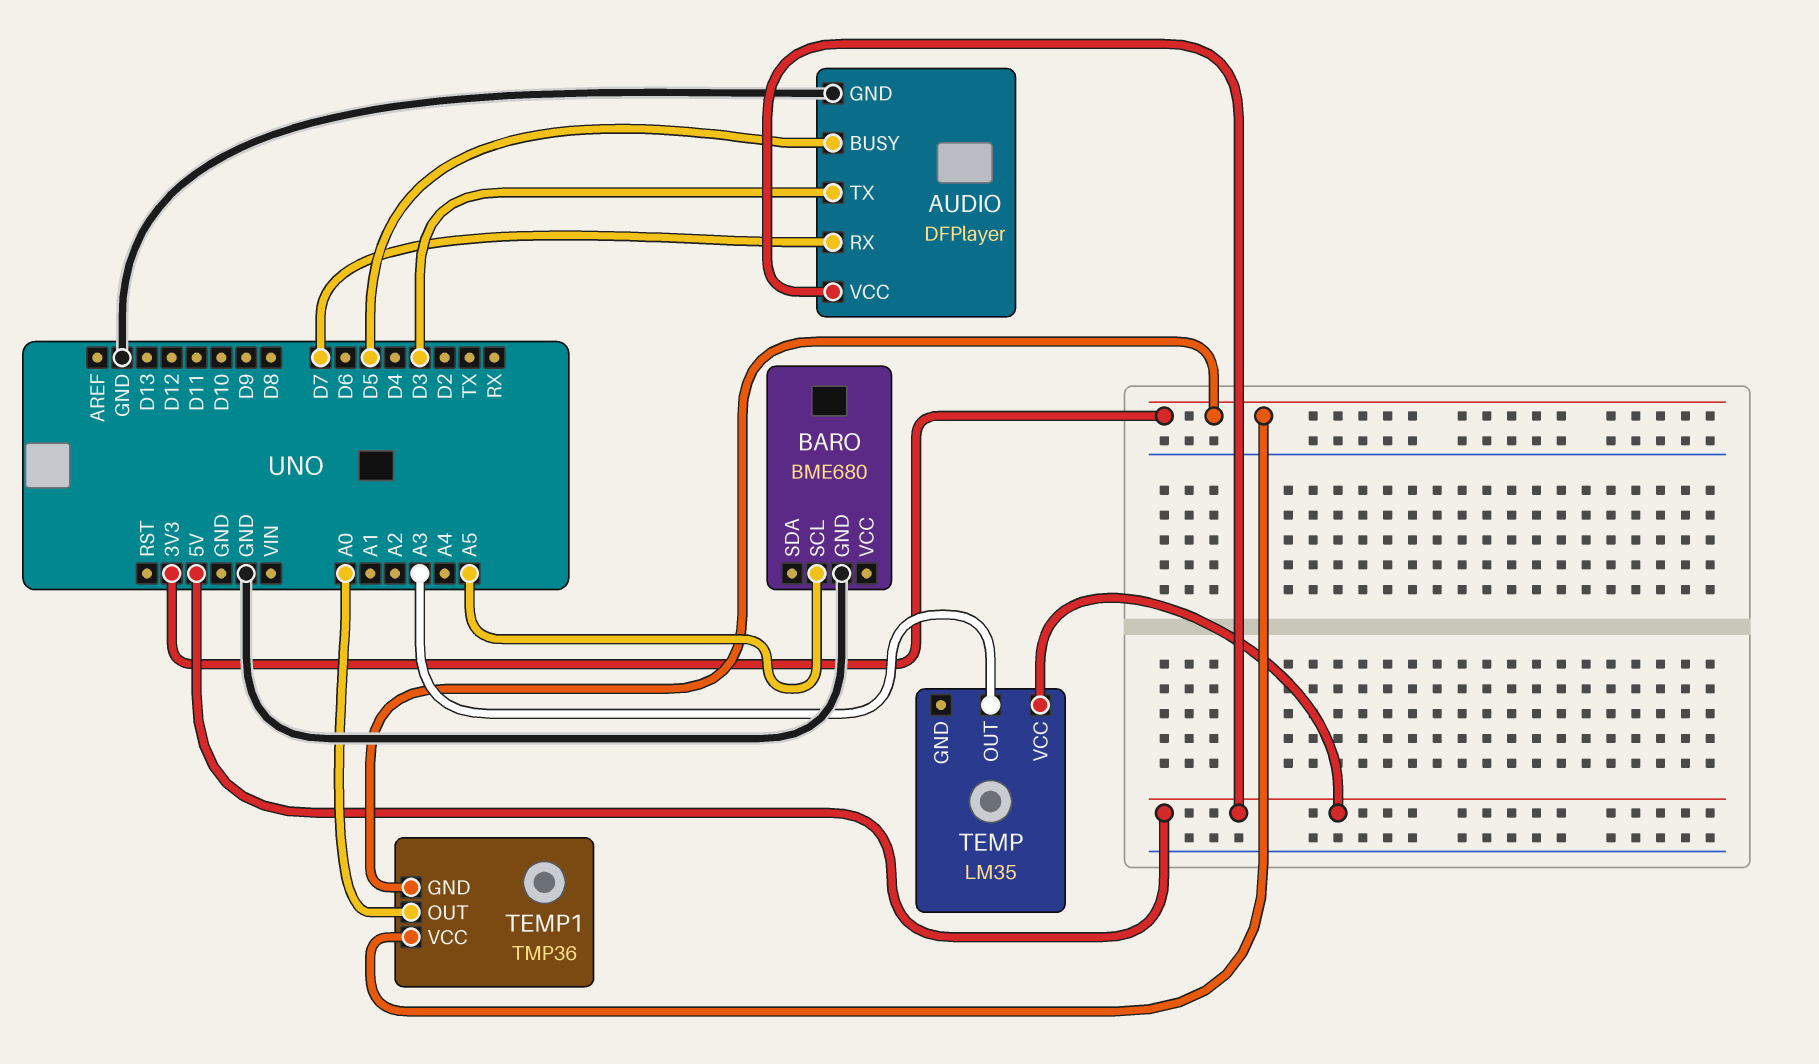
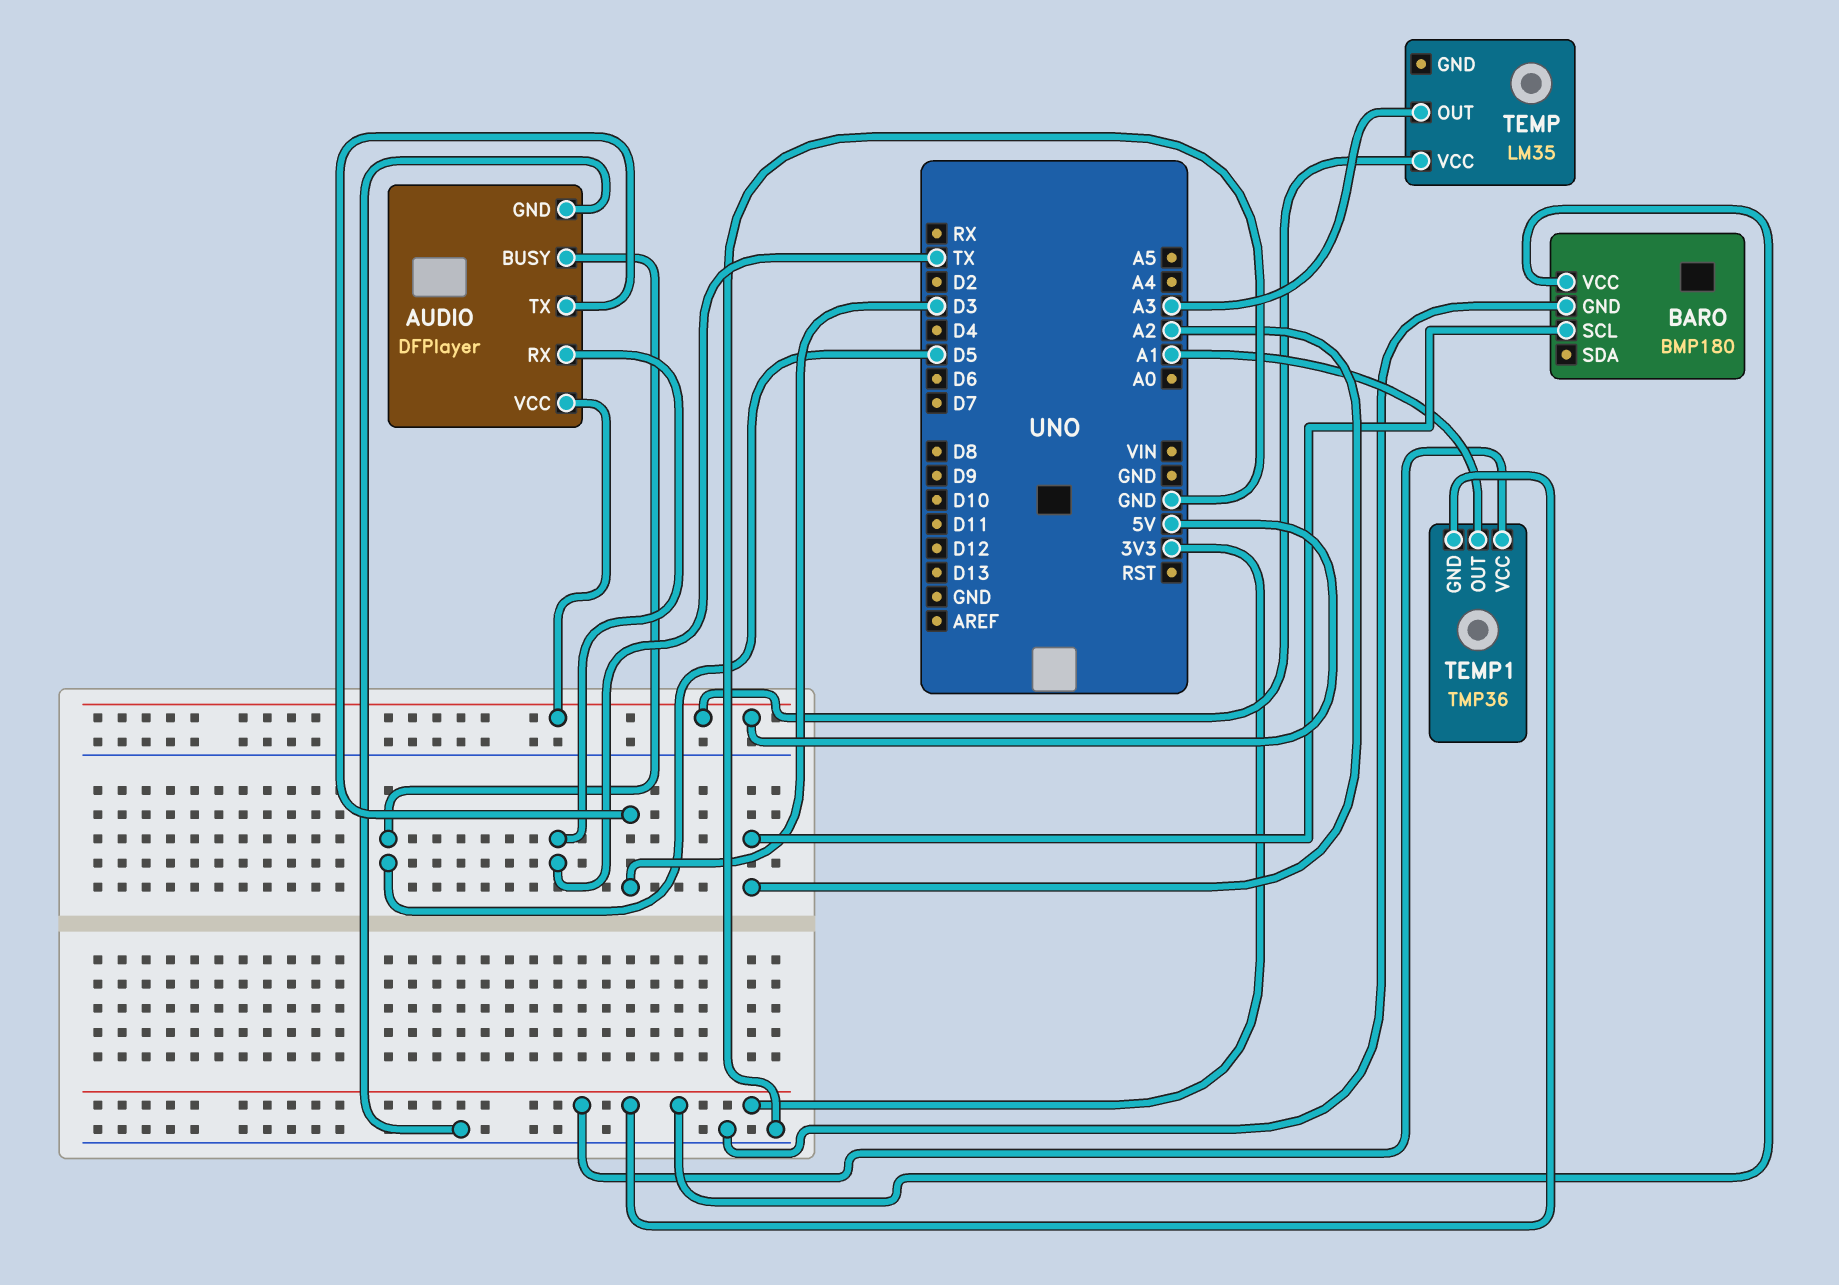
AUDIO pin RX: D7 -> TX
BARO: BME680 -> BMP180
BARO pin SCL: A5 -> A2
BARO pin VCC: none -> 3V3
TEMP1 pin OUT: A0 -> A1

